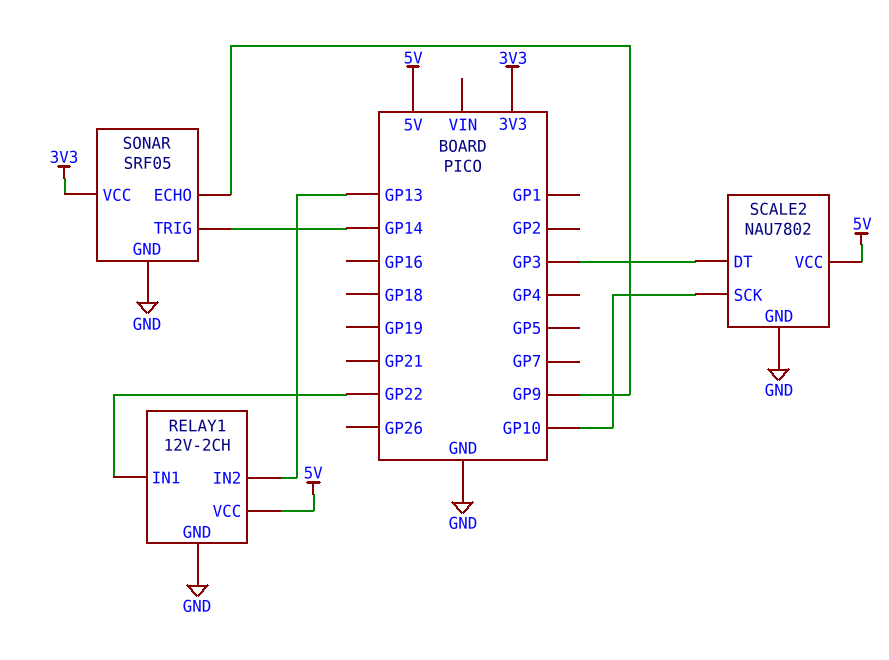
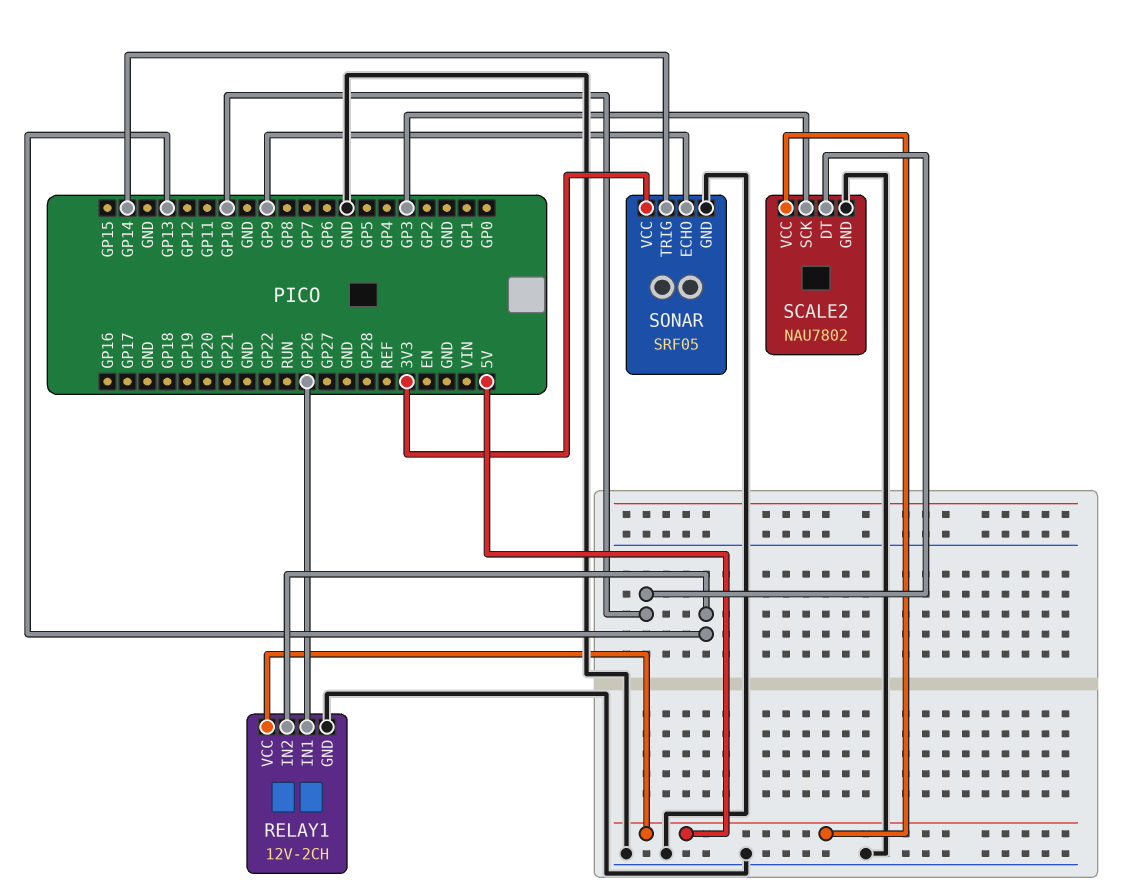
RELAY1 pin IN1: GP22 -> GP26
SCALE2 pin DT: GP3 -> GP10
SCALE2 pin SCK: GP10 -> GP3

